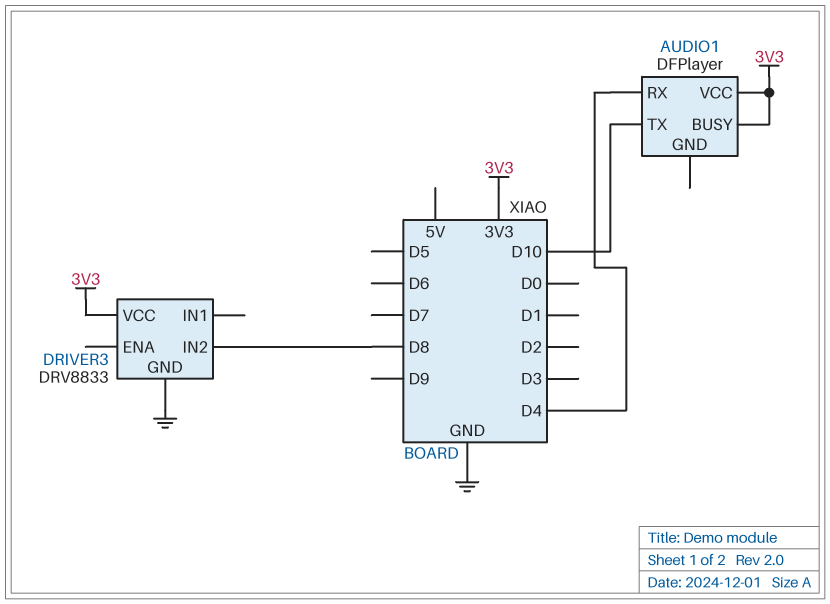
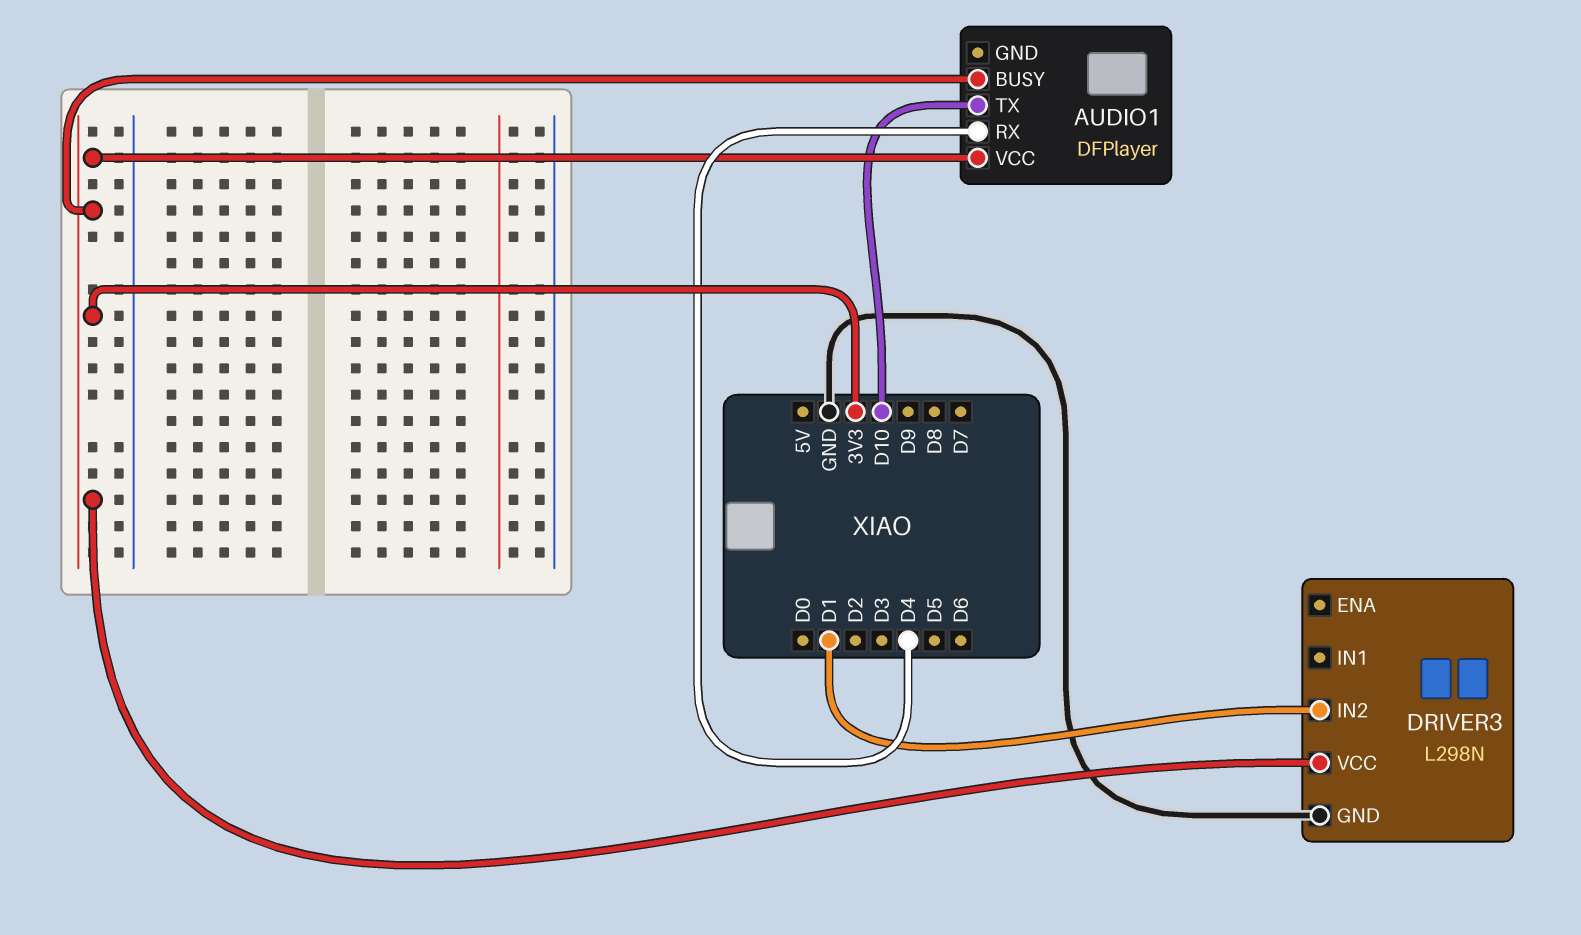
DRIVER3: DRV8833 -> L298N
DRIVER3 pin IN2: D8 -> D1

